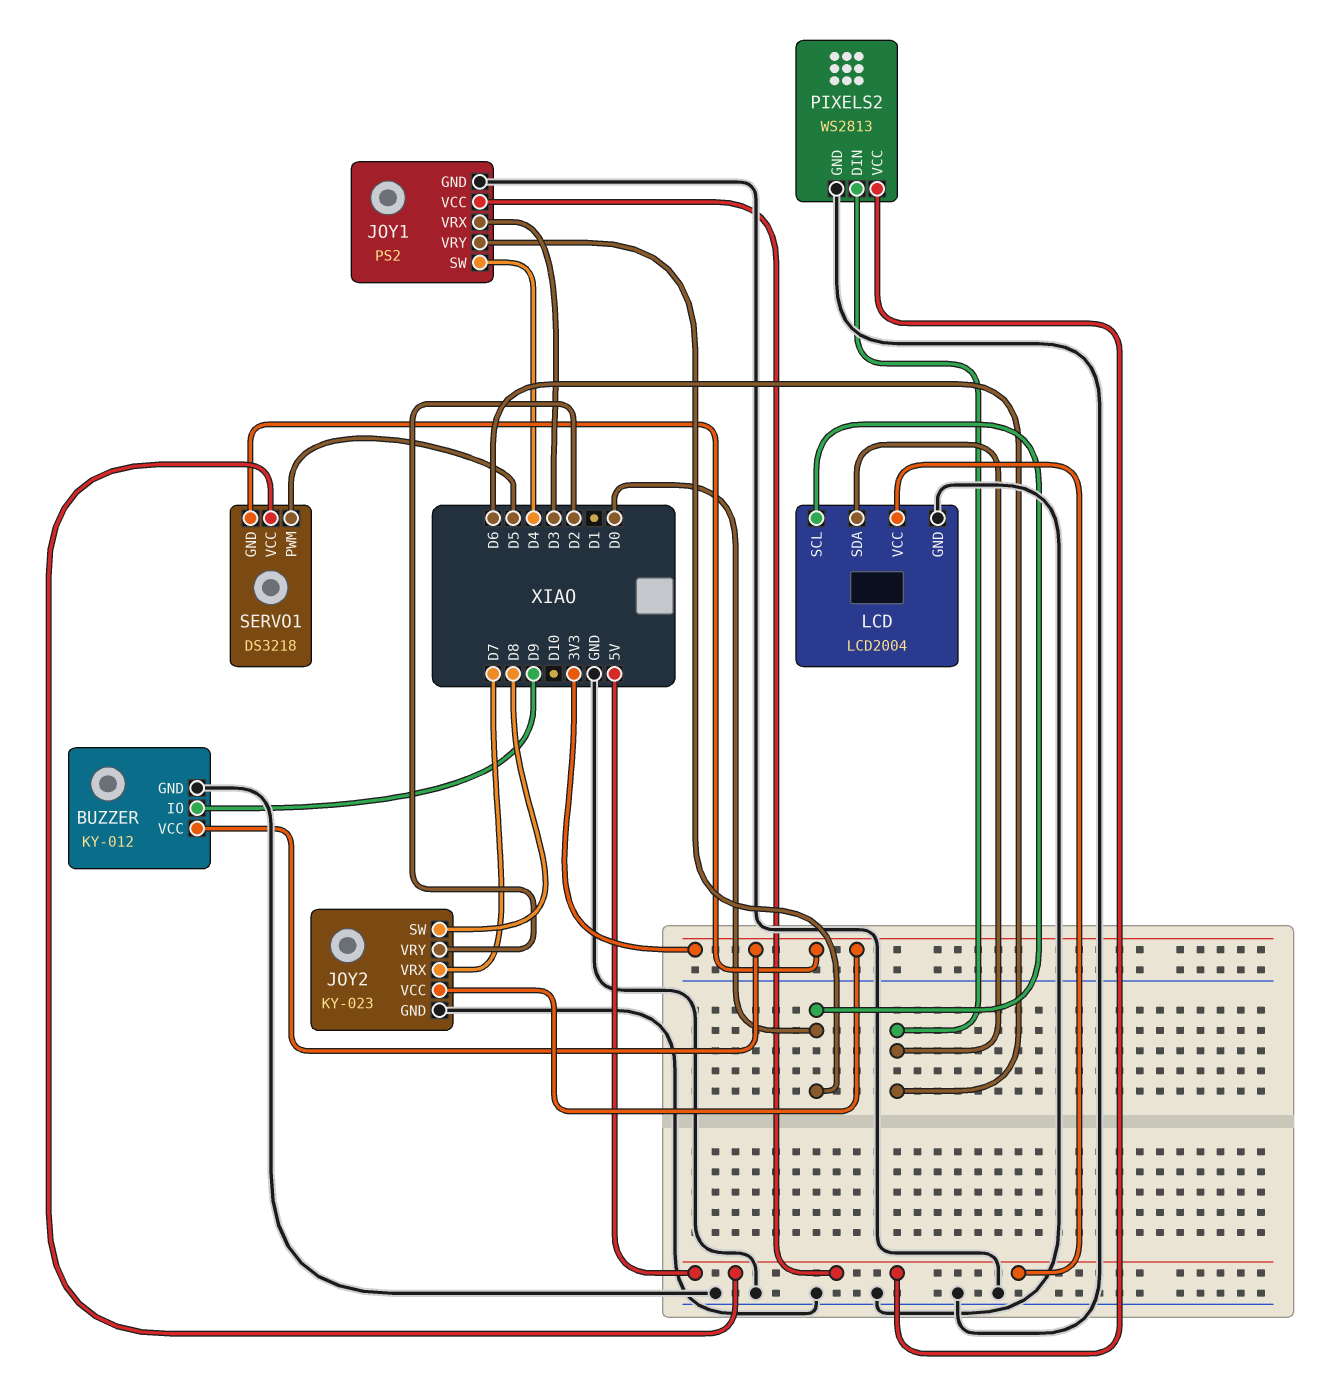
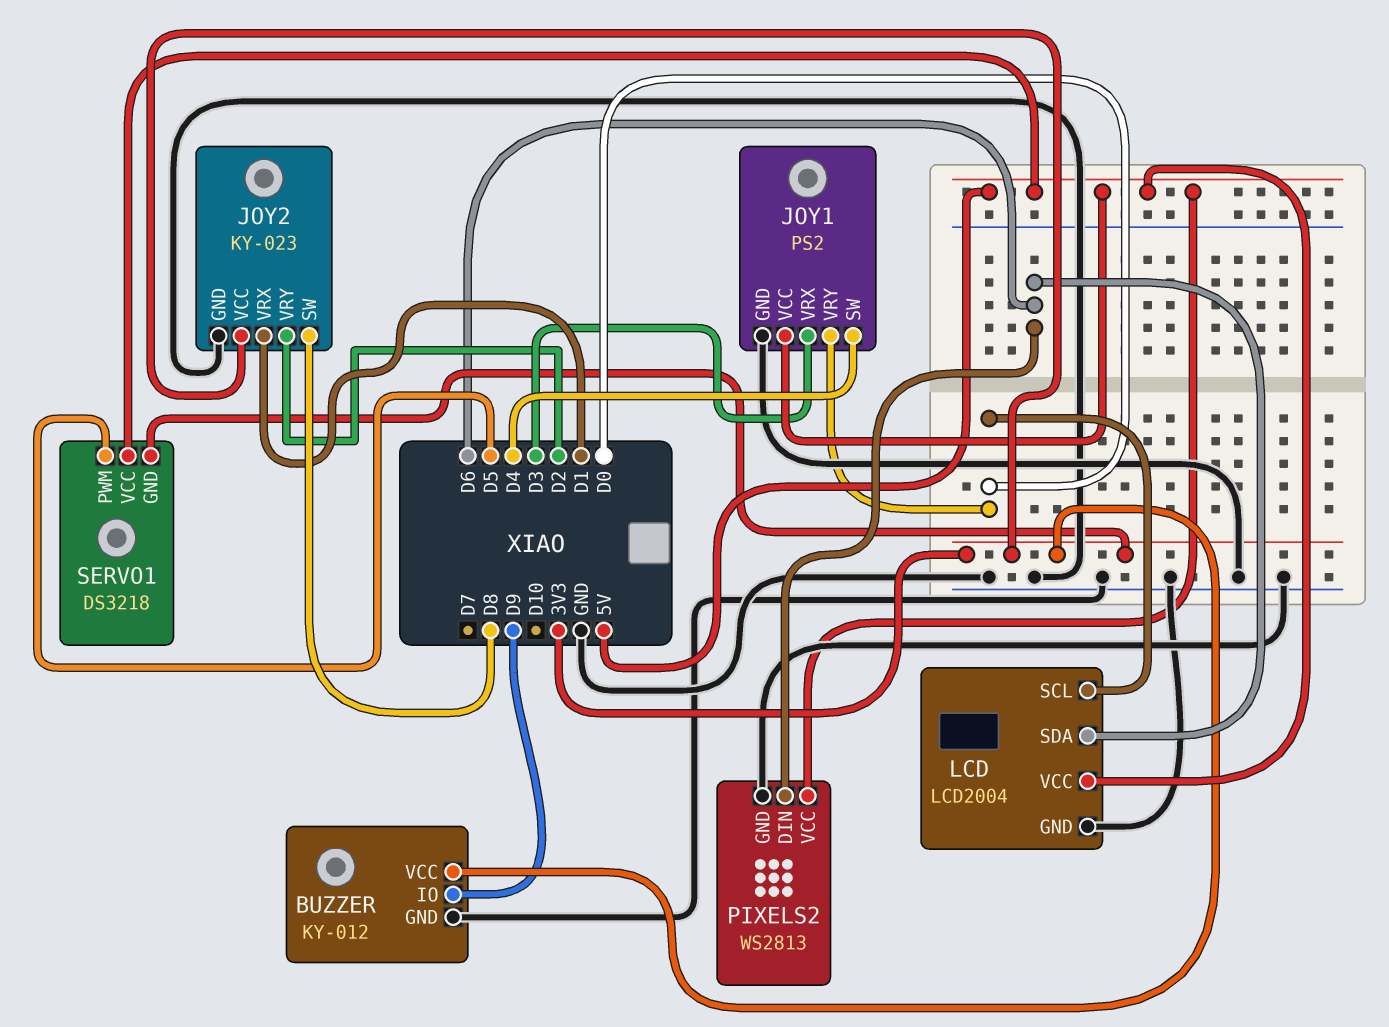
JOY2 pin VRX: D7 -> D1

